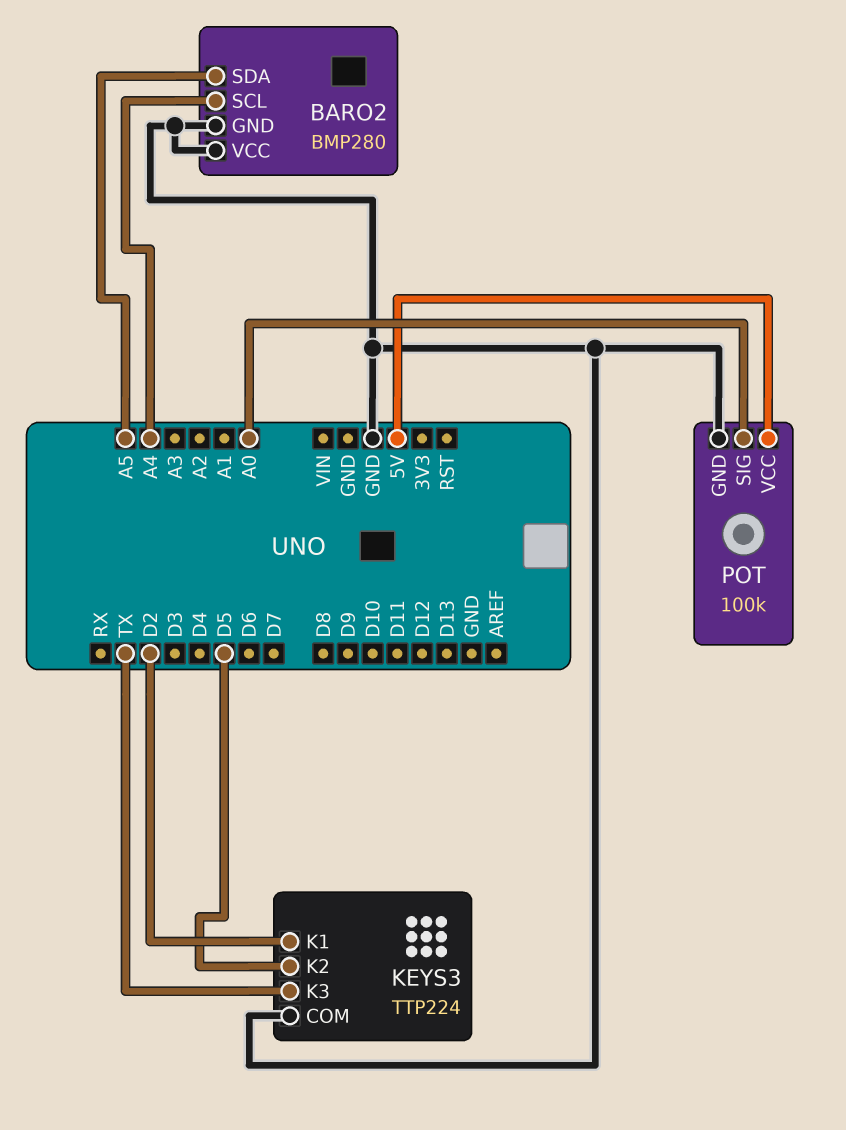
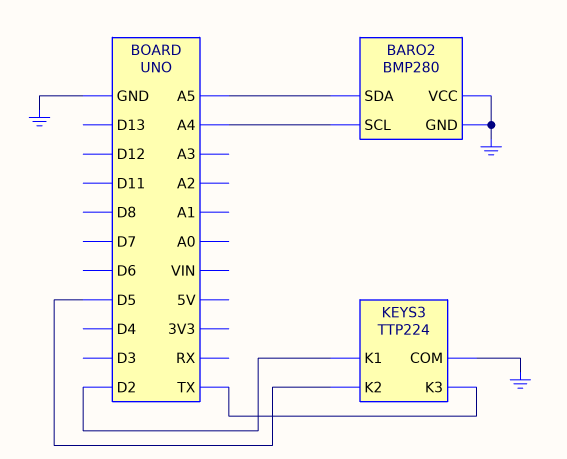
POT: 100k -> none
POT pin GND: GND -> none
POT pin SIG: A0 -> none
POT pin VCC: 5V -> none

